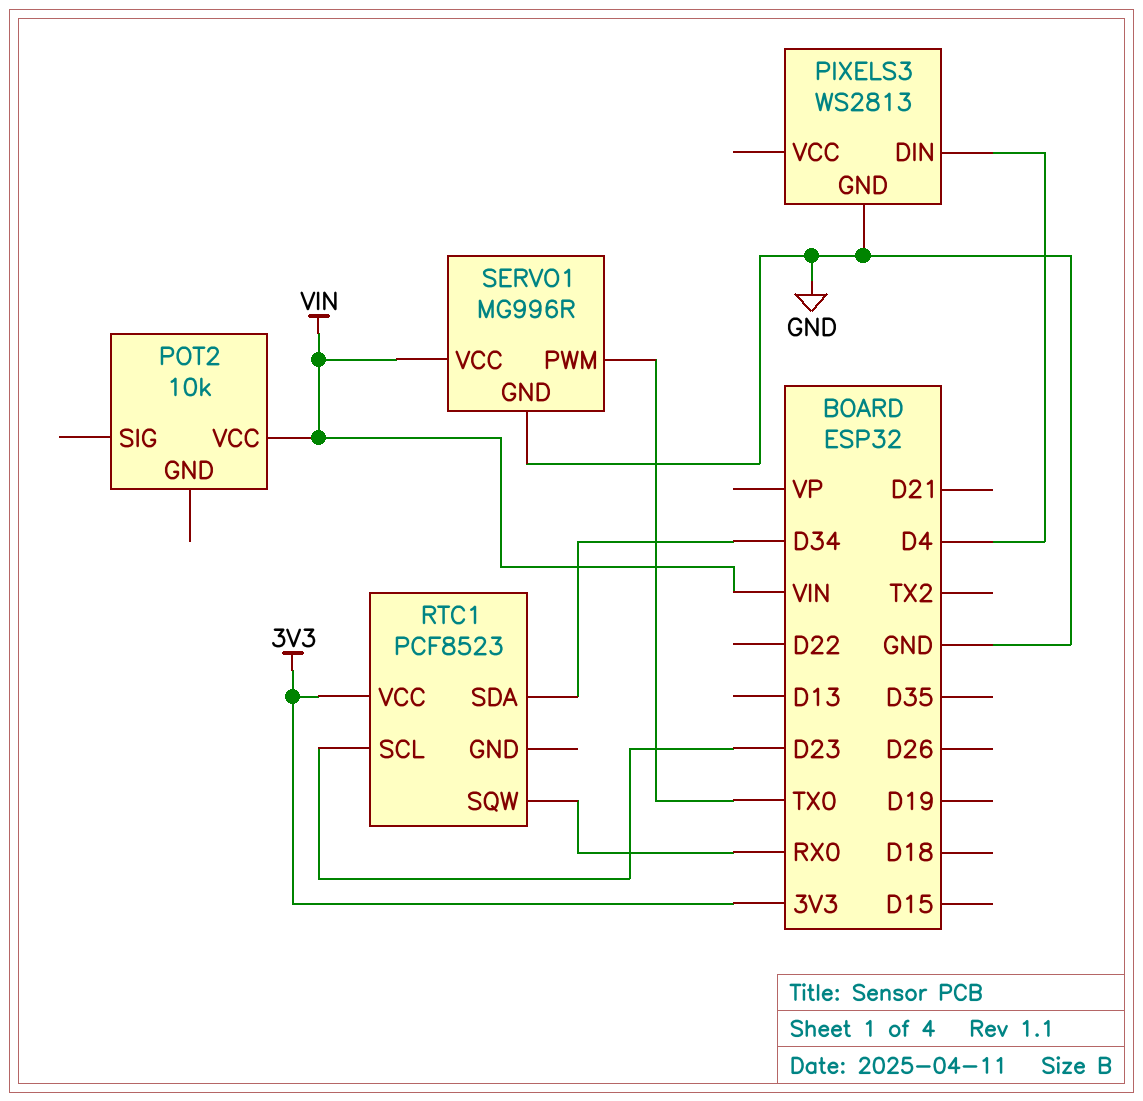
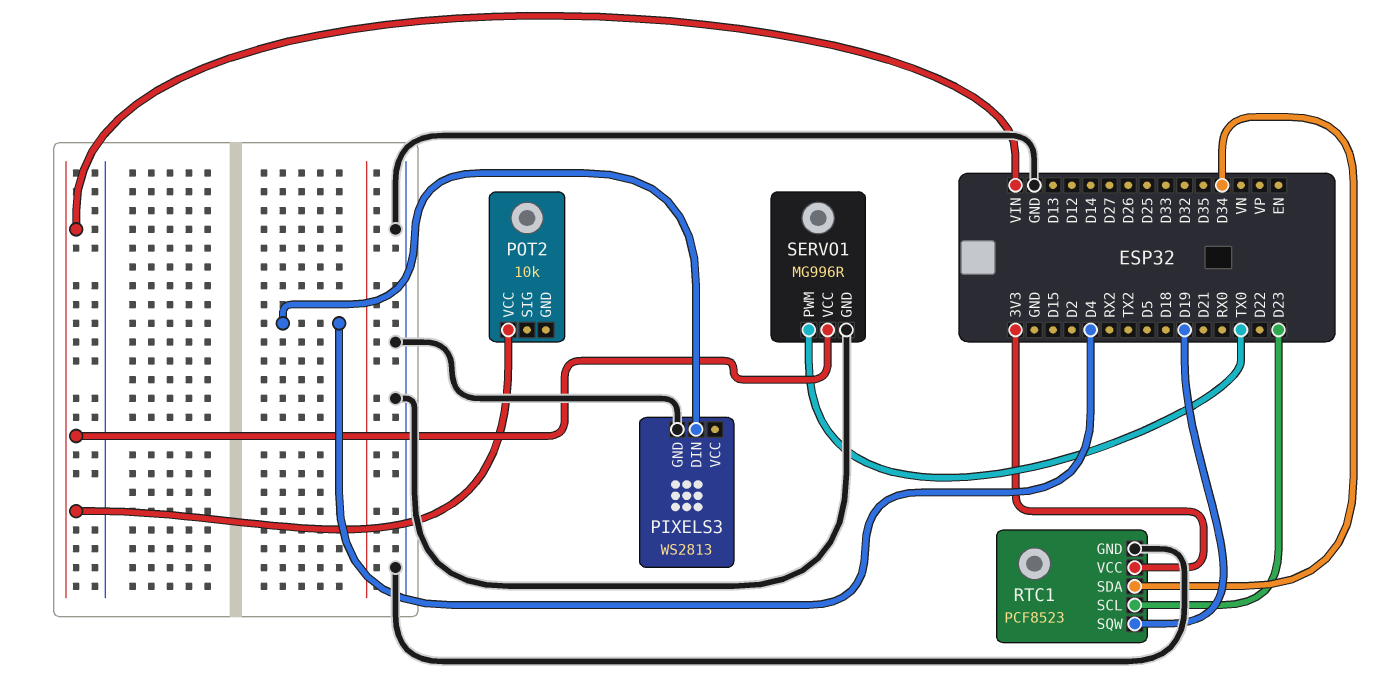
RTC1 pin GND: none -> GND
RTC1 pin SQW: RX0 -> D19

